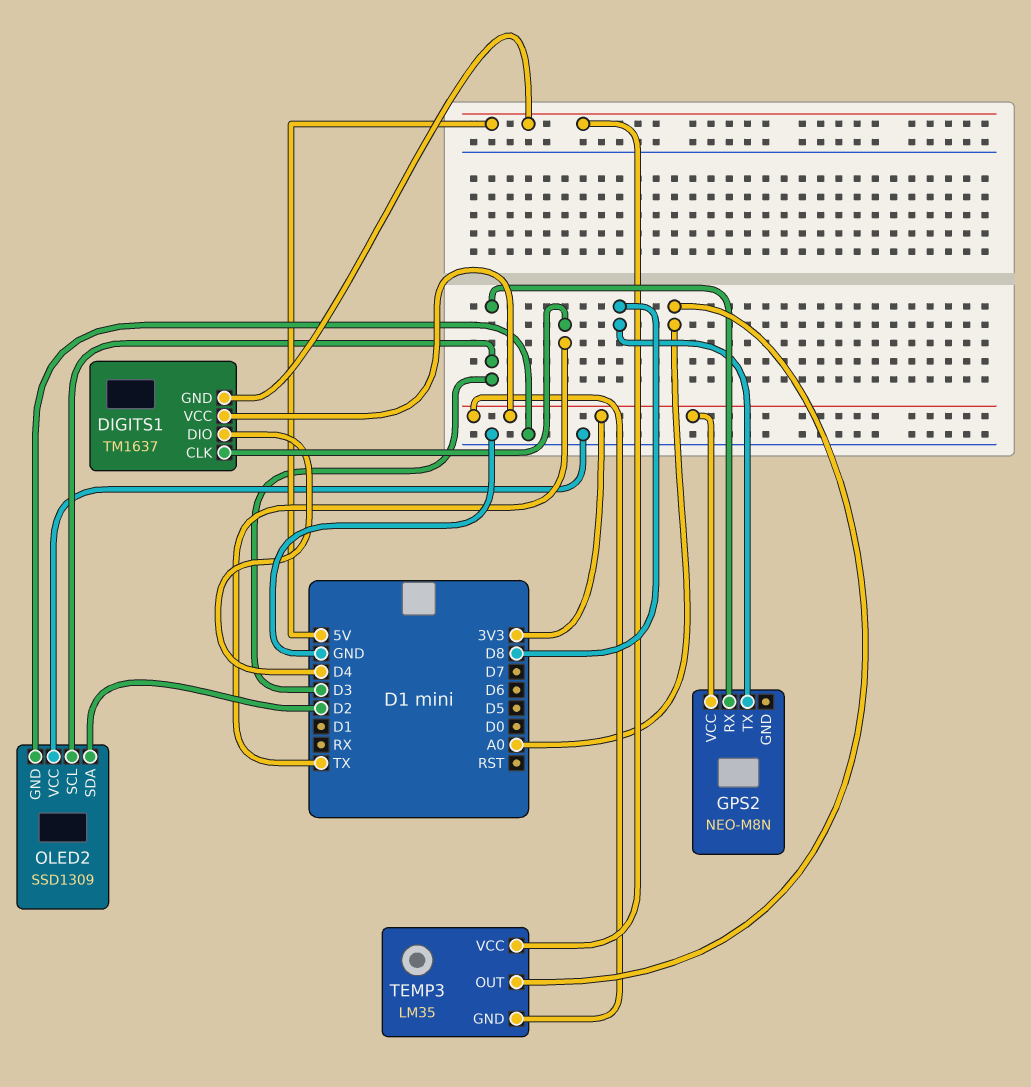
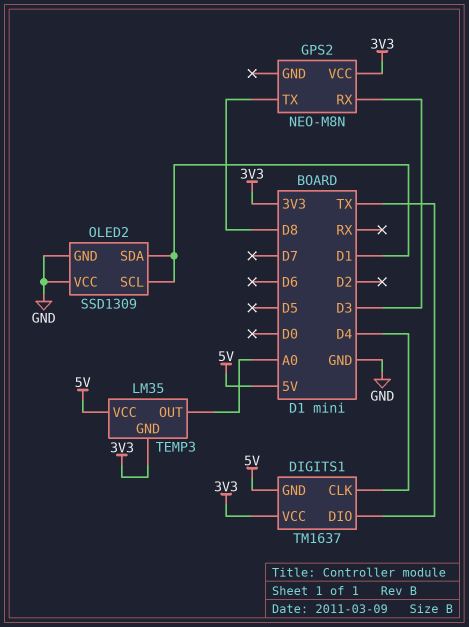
DIGITS1 pin CLK: TX -> D4
DIGITS1 pin DIO: D4 -> TX
OLED2 pin SCL: D3 -> D1
OLED2 pin SDA: D2 -> D1

